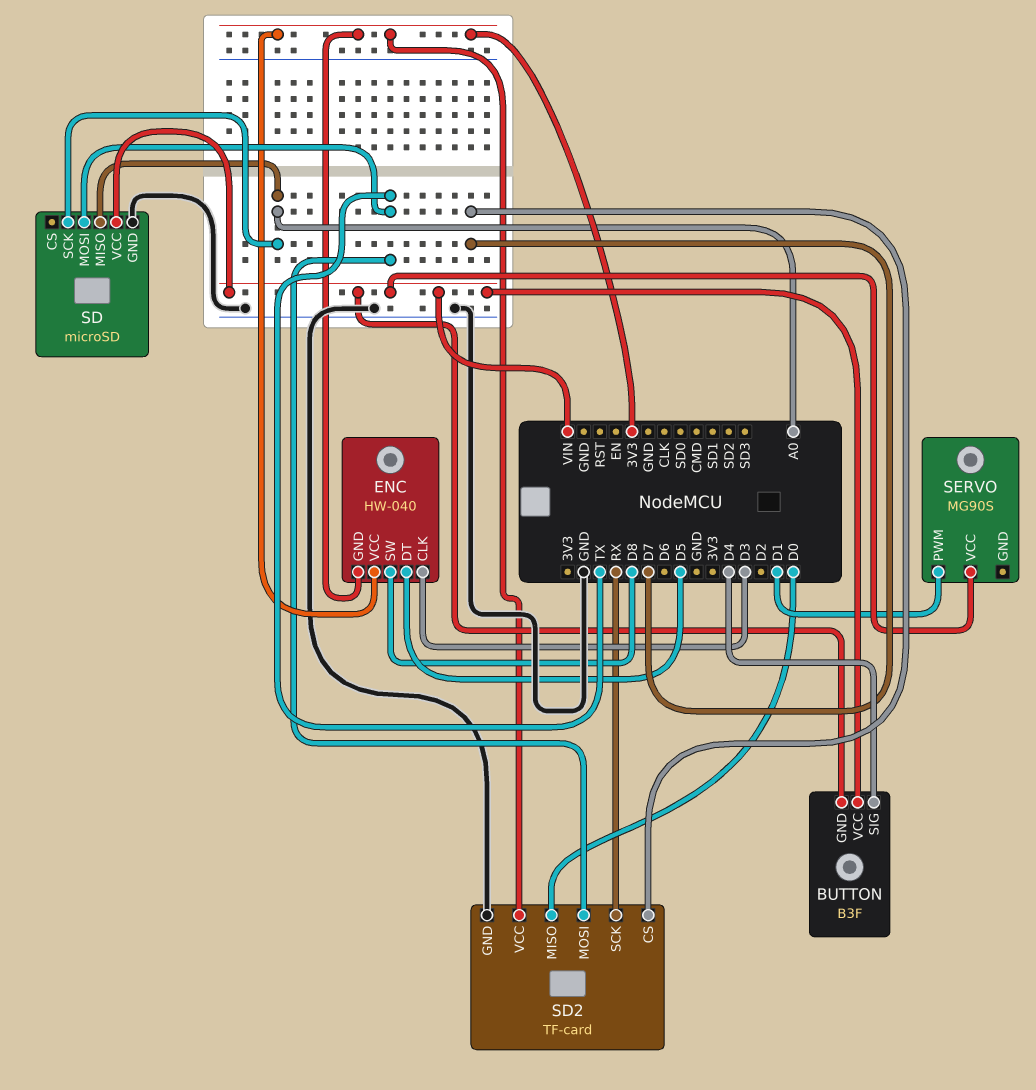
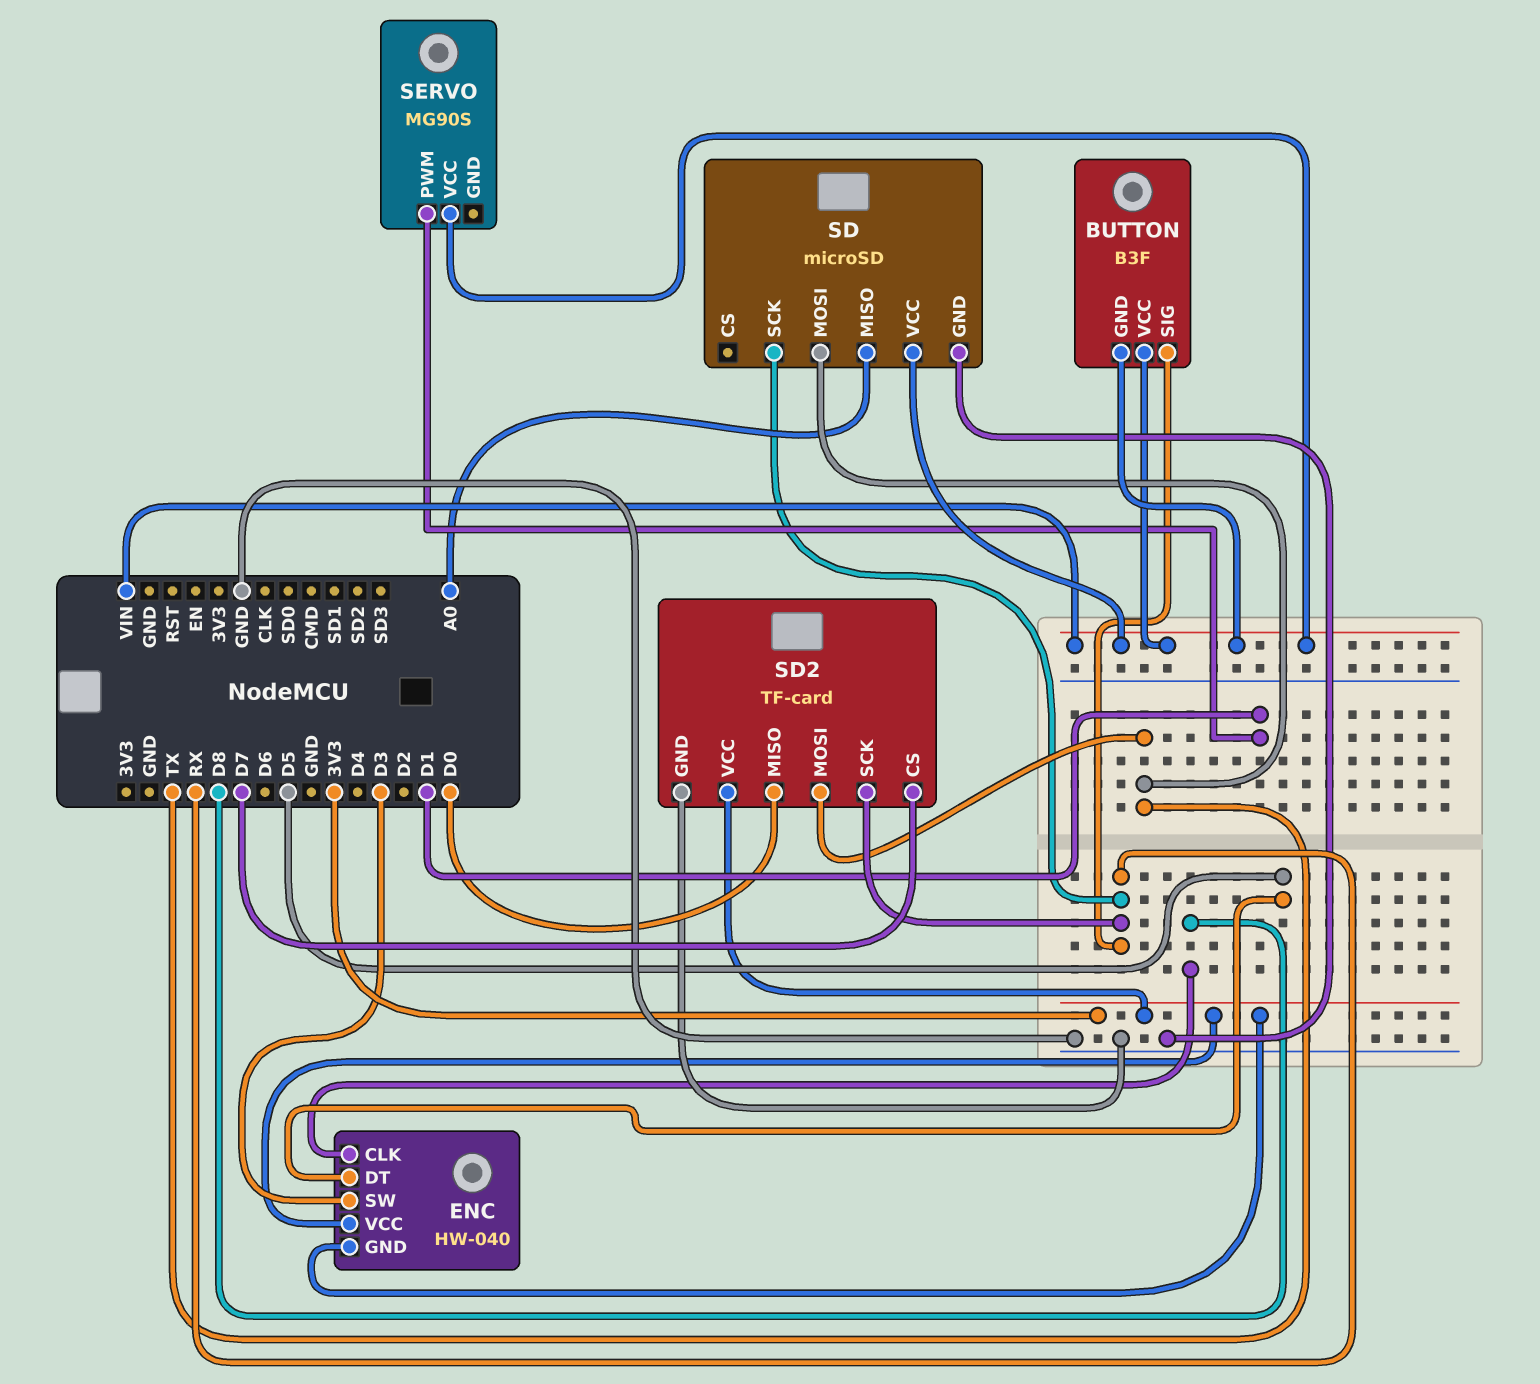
BUTTON pin SIG: D4 -> RX
ENC pin CLK: D3 -> D8
ENC pin SW: D8 -> D3
SD pin SCK: A0 -> RX

